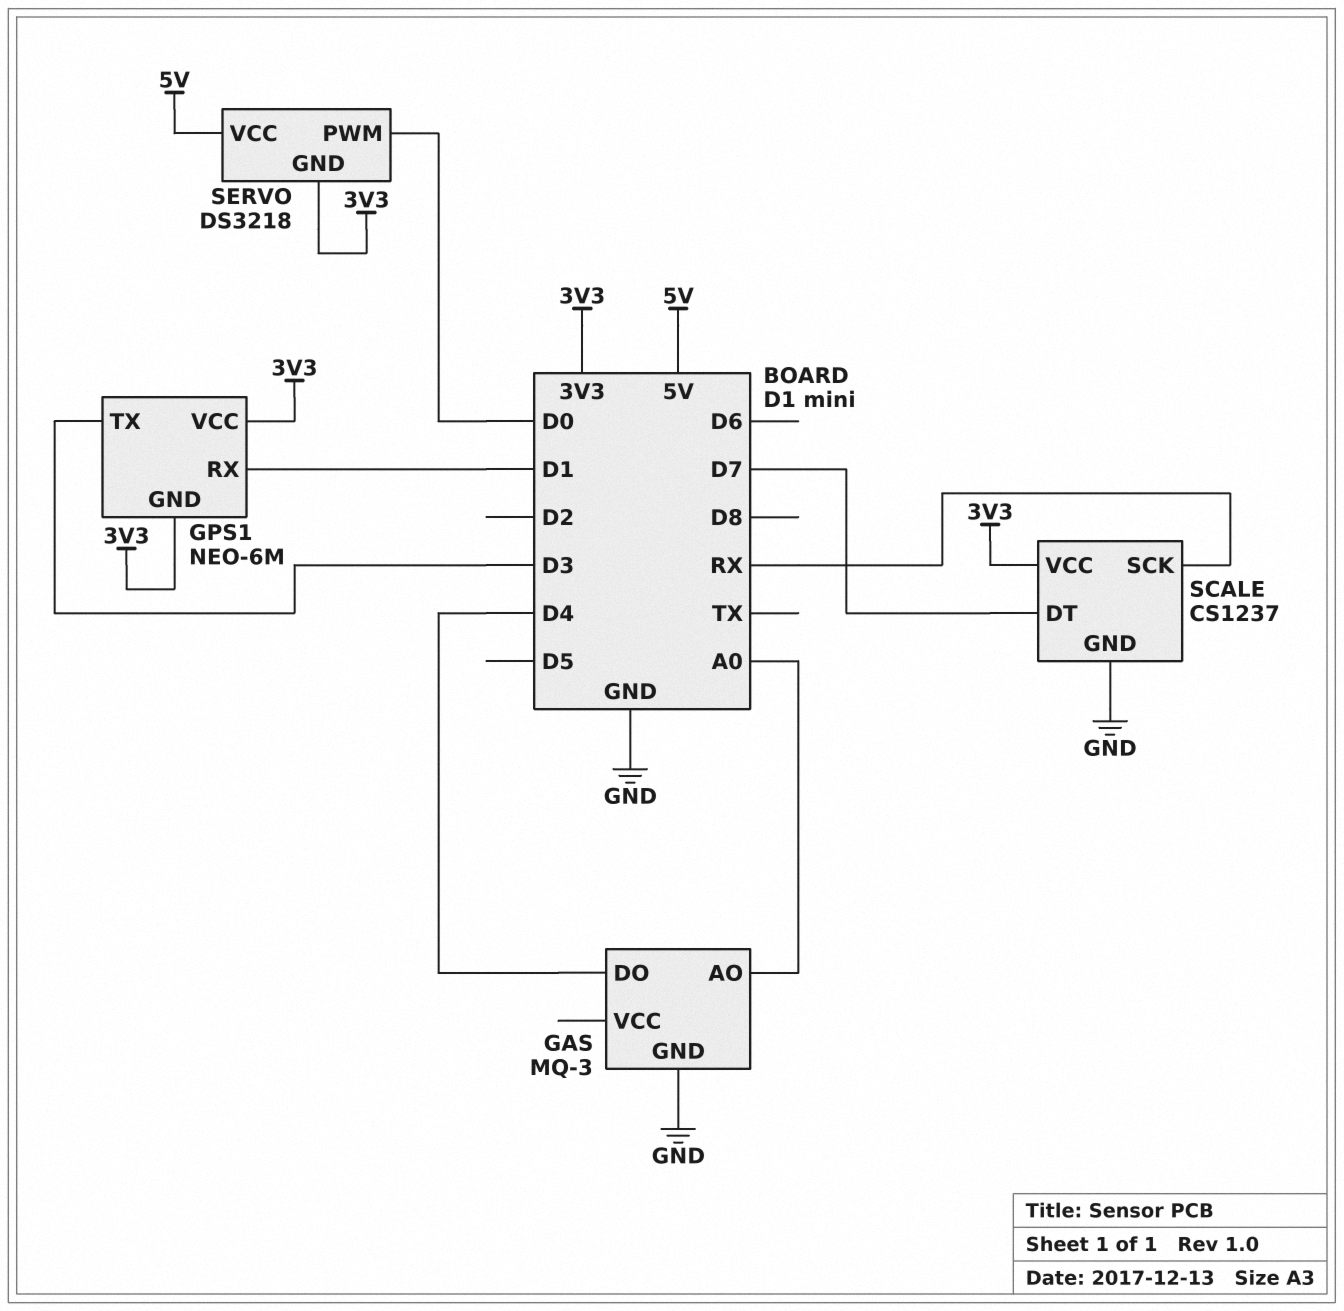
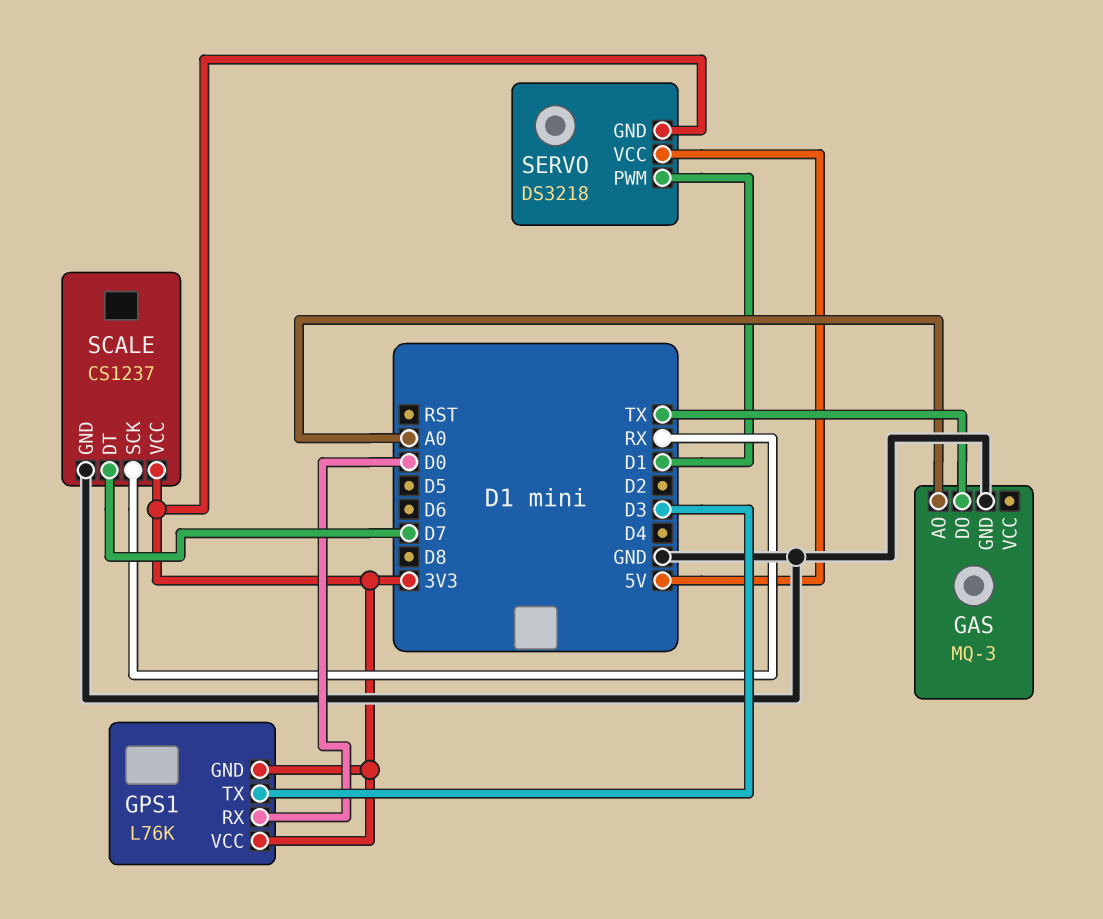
GAS pin DO: D4 -> TX
GPS1: NEO-6M -> L76K
GPS1 pin RX: D1 -> D0
SERVO pin PWM: D0 -> D1

